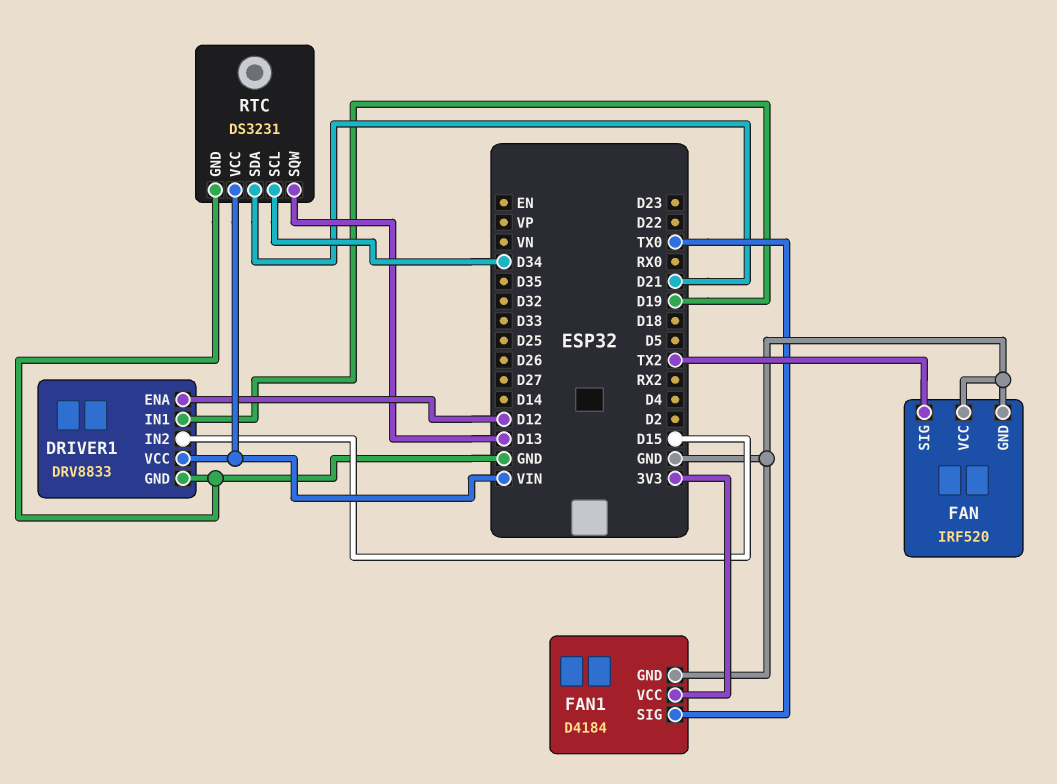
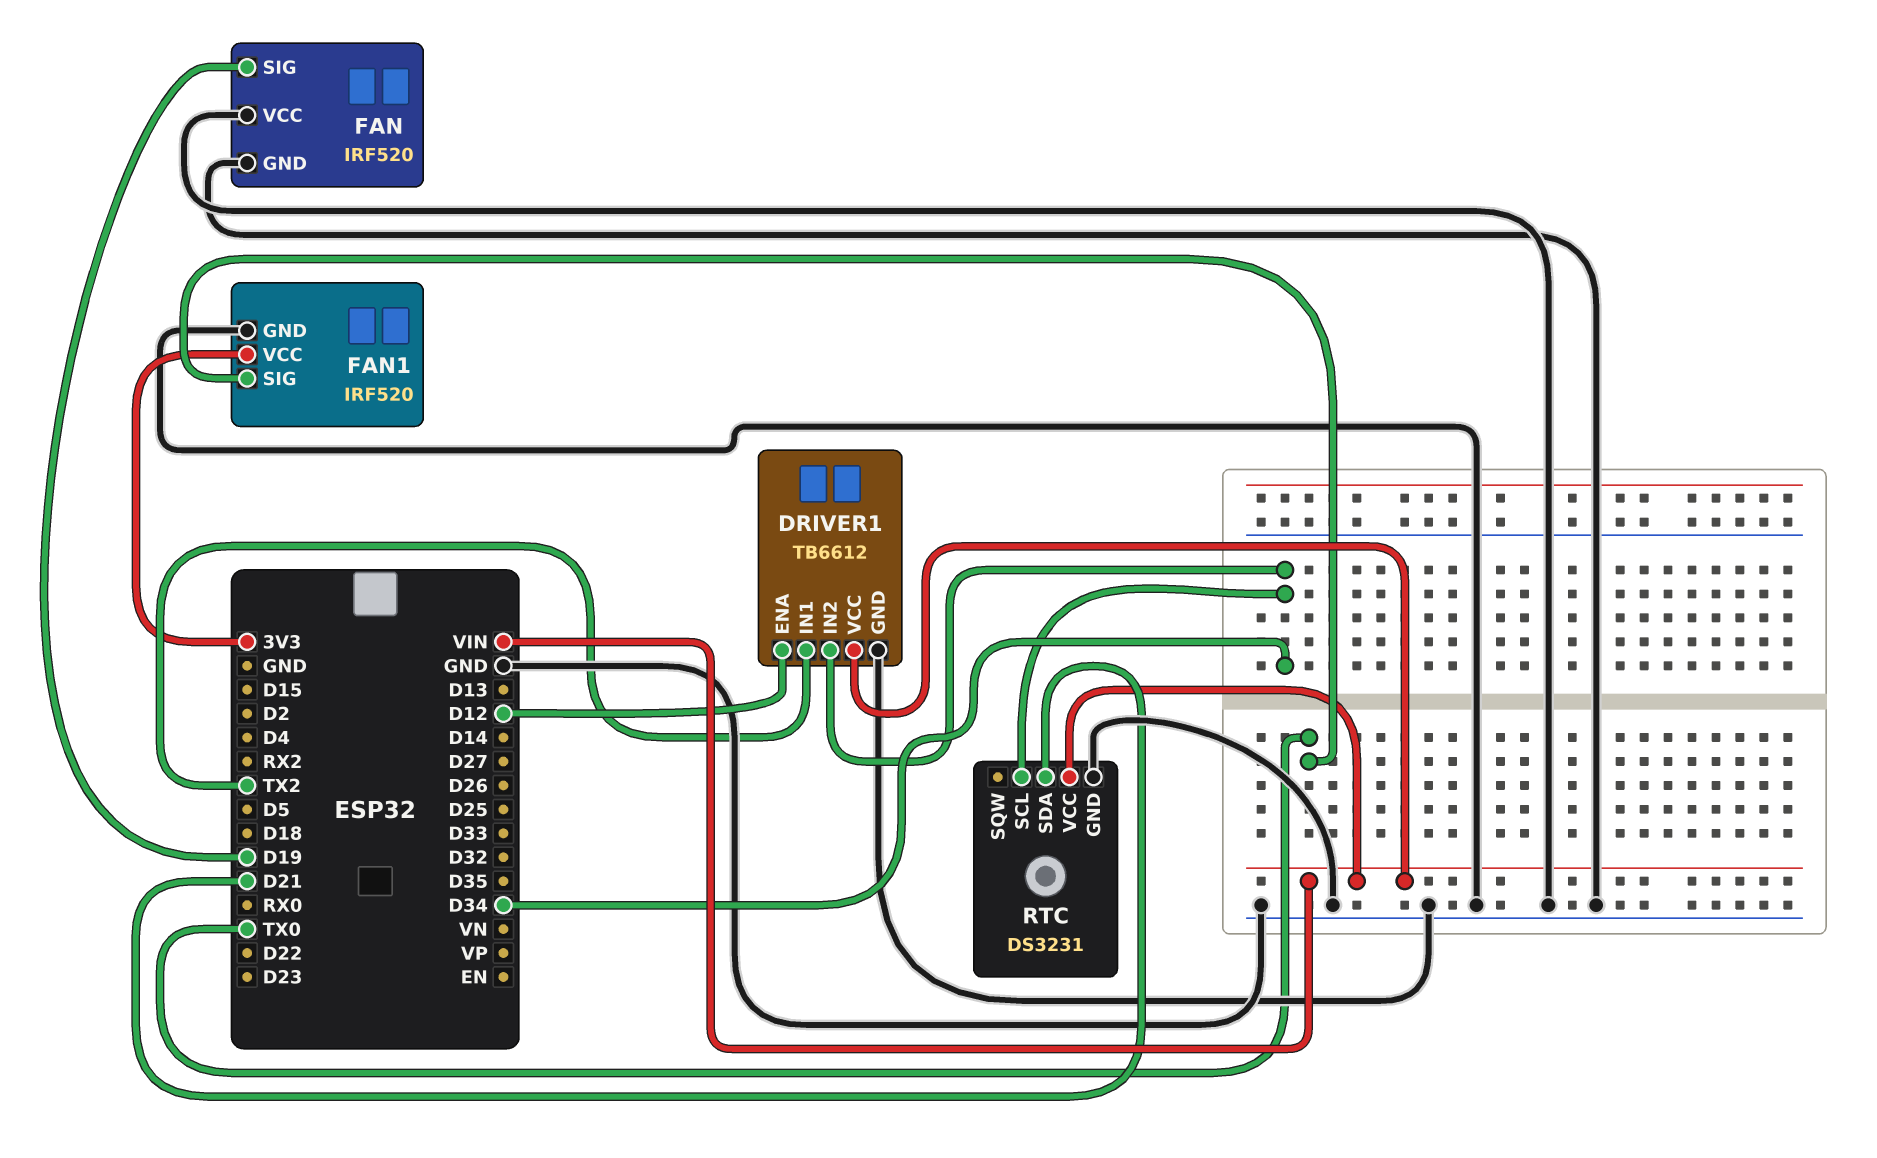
DRIVER1: DRV8833 -> TB6612
DRIVER1 pin IN1: D19 -> TX2
DRIVER1 pin IN2: D15 -> D34
FAN pin SIG: TX2 -> D19
FAN1: D4184 -> IRF520
RTC pin SQW: D13 -> none

